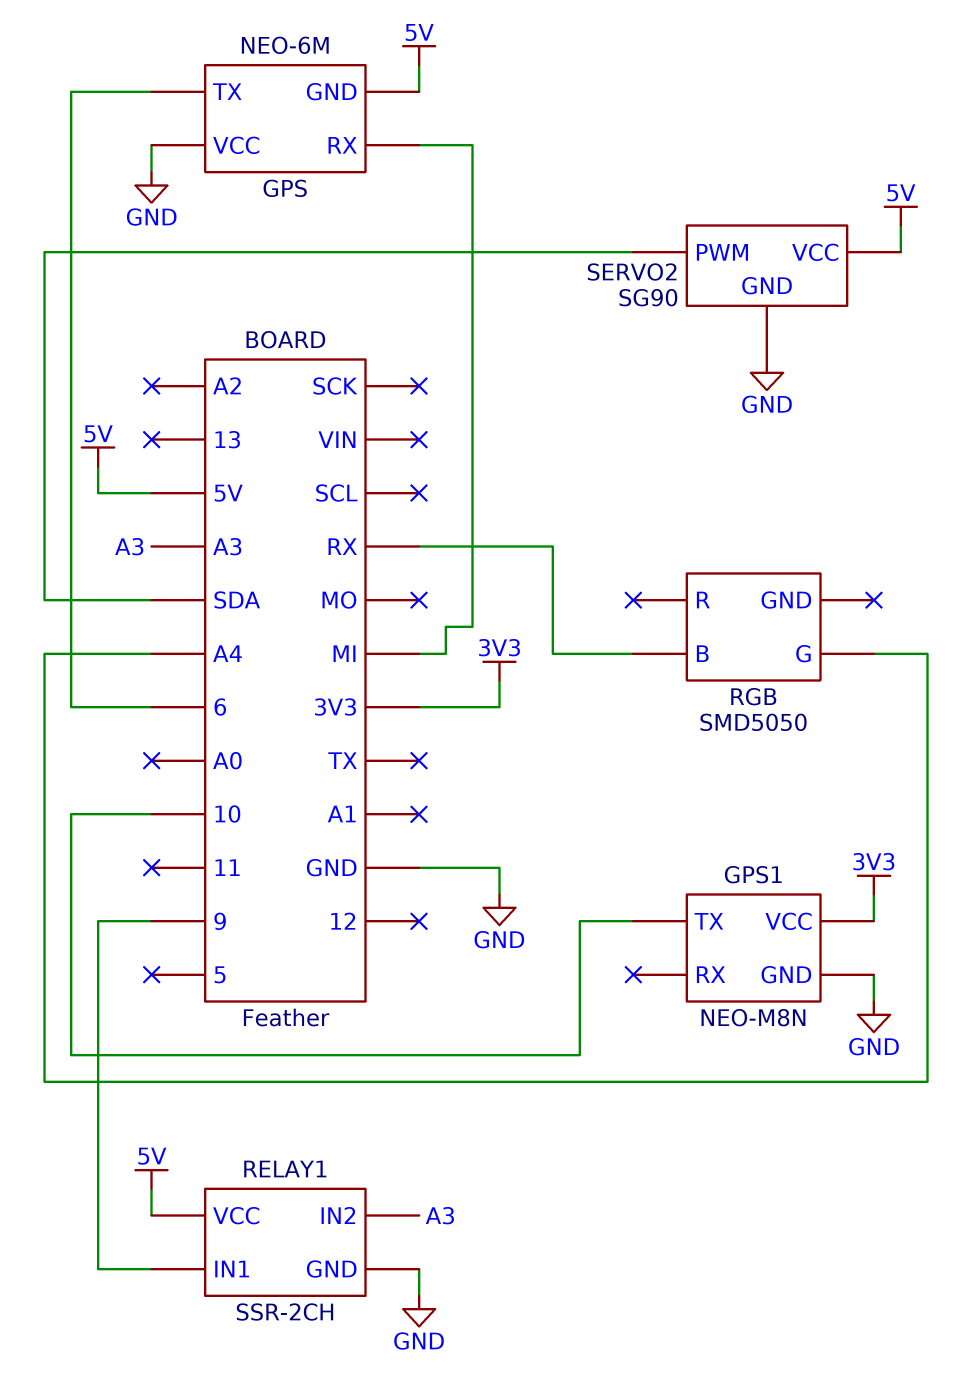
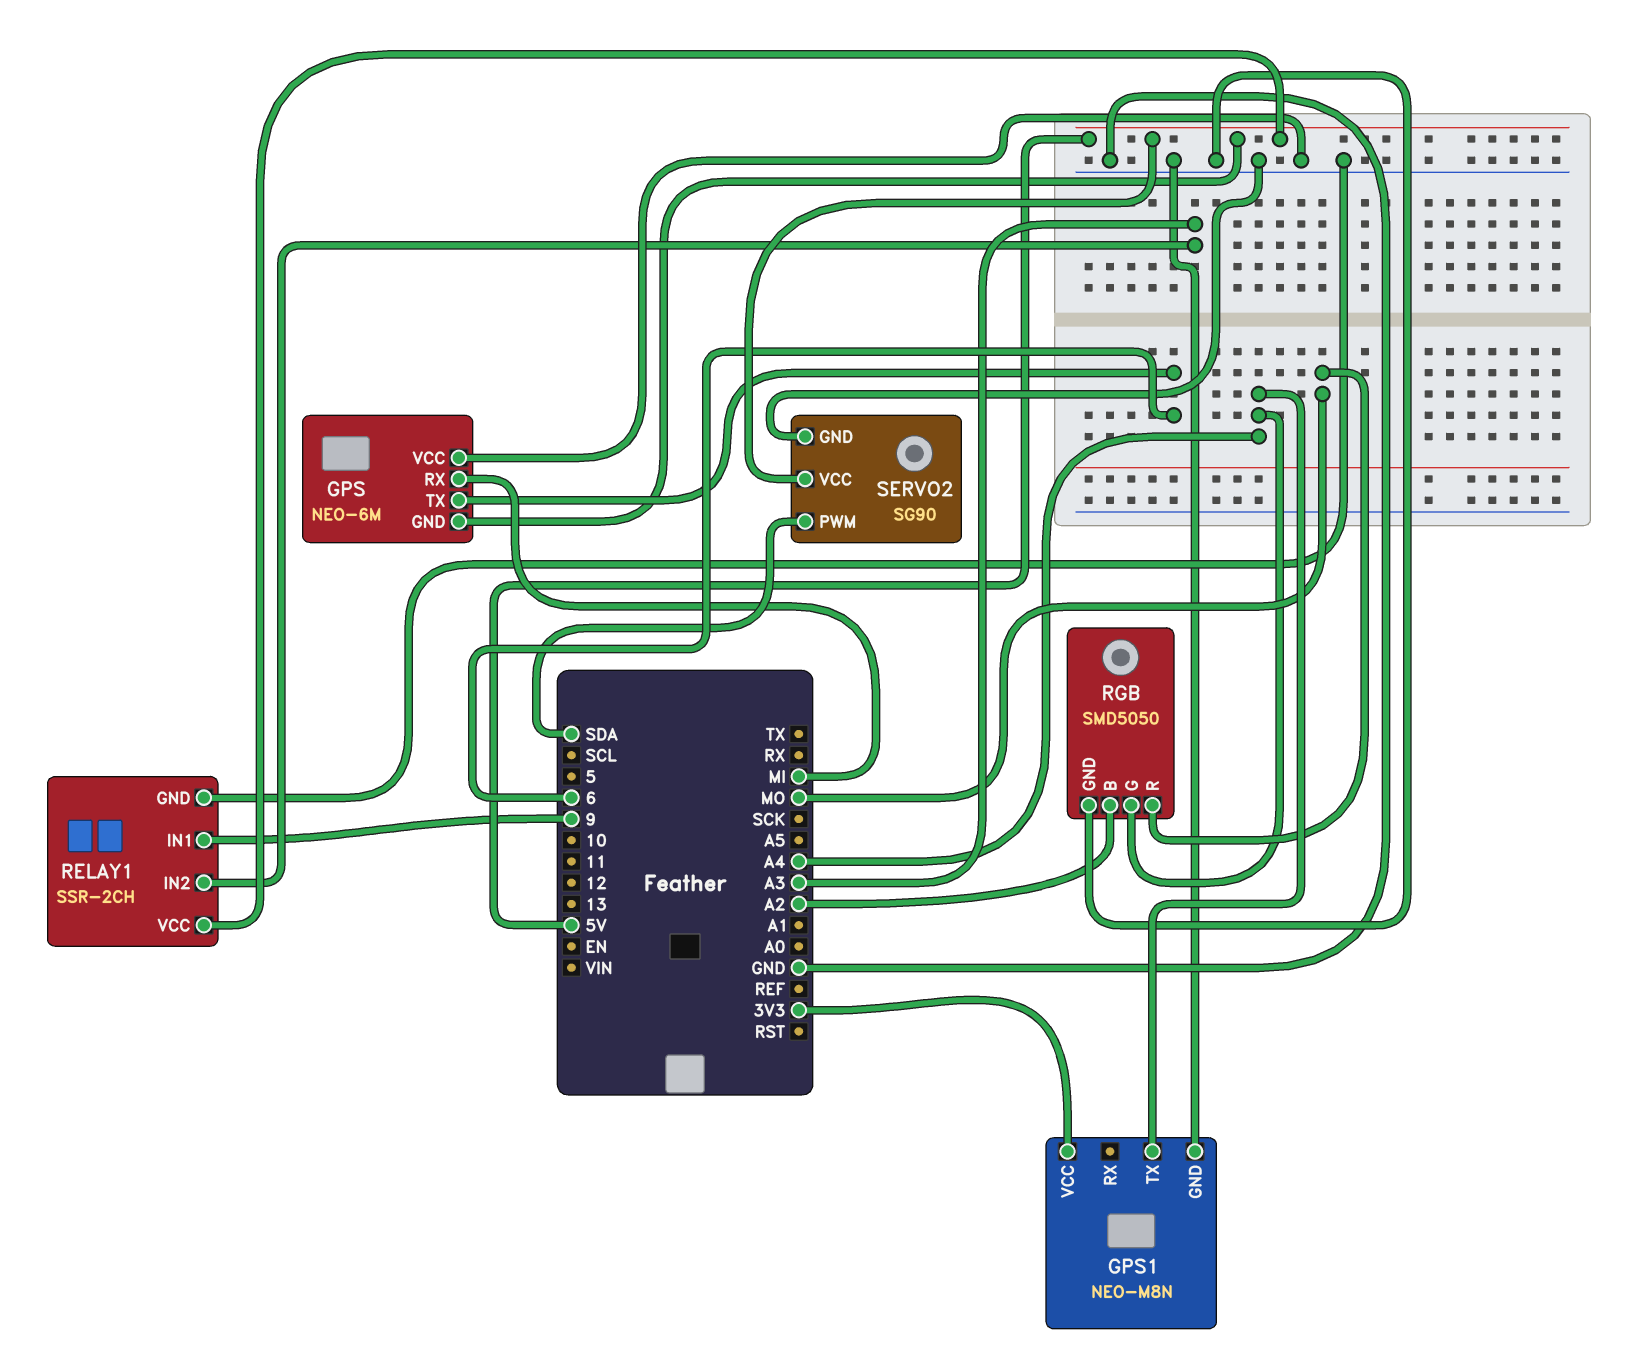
GPS1 pin TX: 10 -> A4
RGB pin B: RX -> A2
RGB pin GND: none -> GND
RGB pin R: none -> MO

